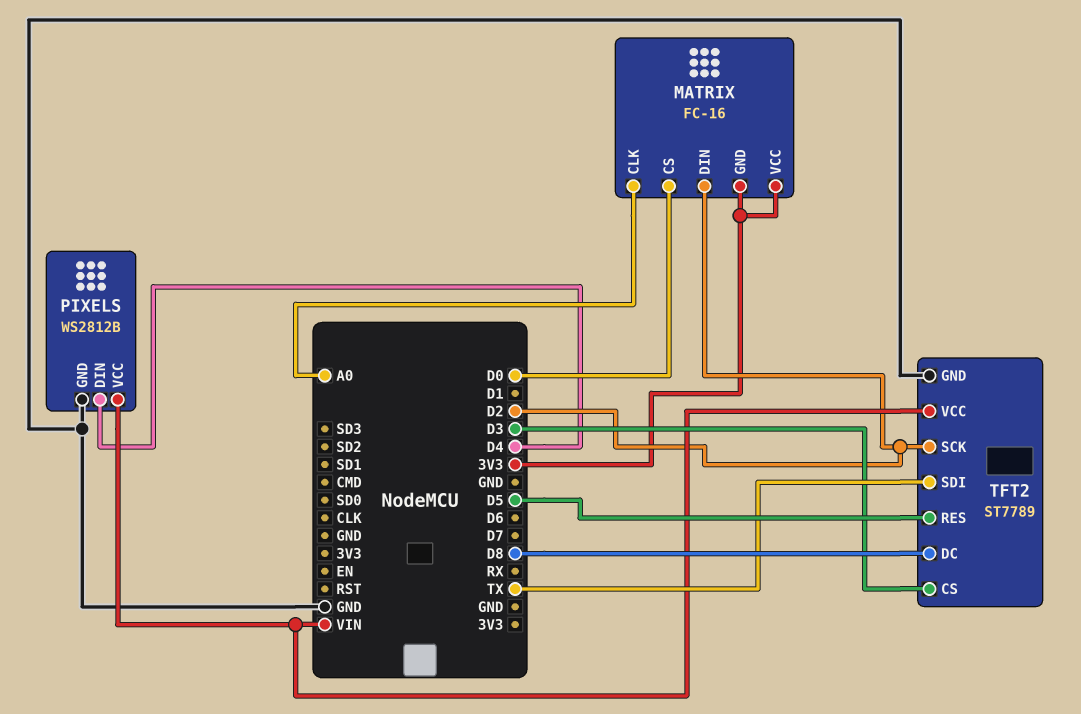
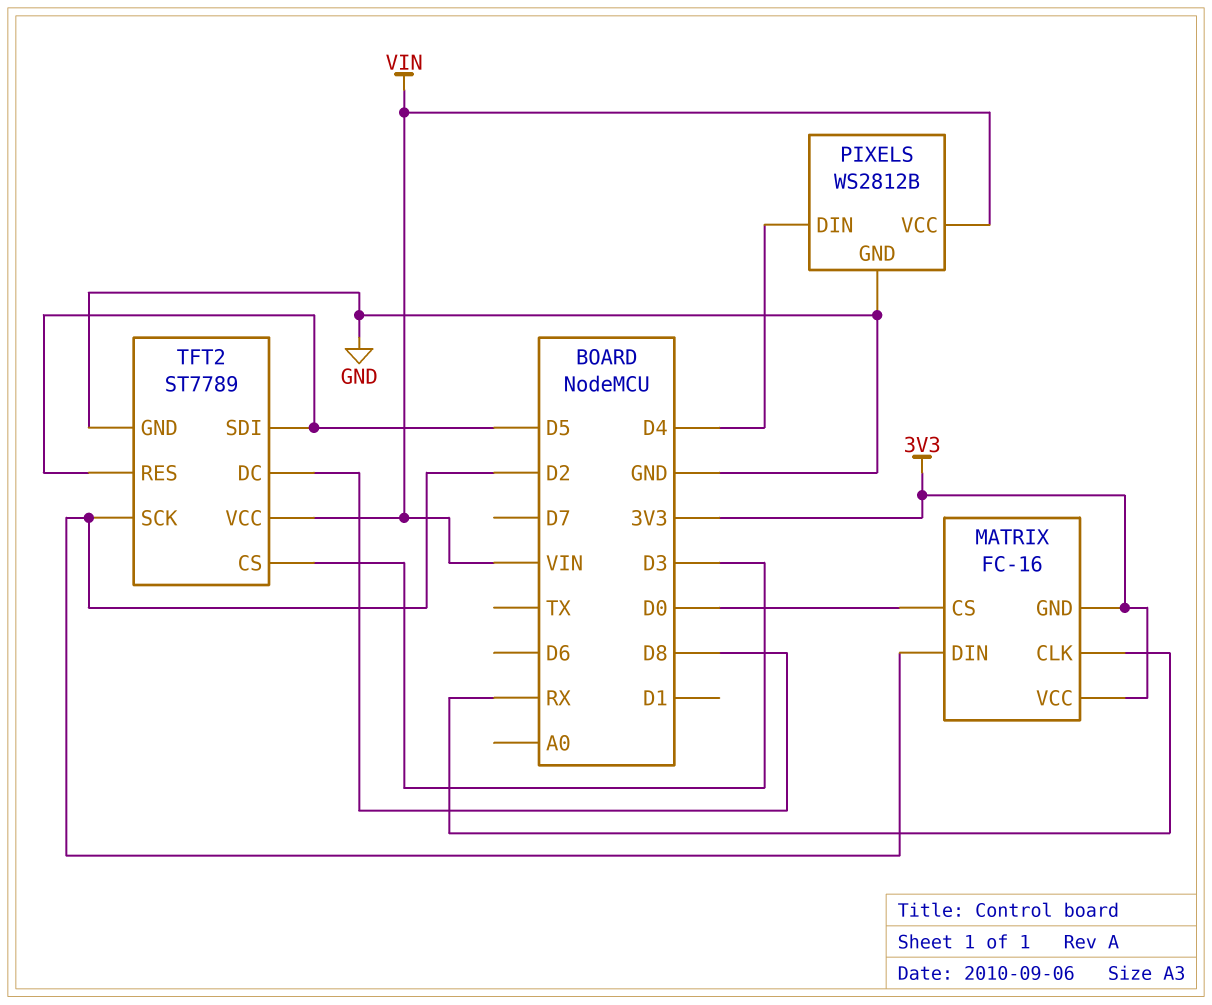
MATRIX pin CLK: A0 -> RX
TFT2 pin SDI: TX -> D5

